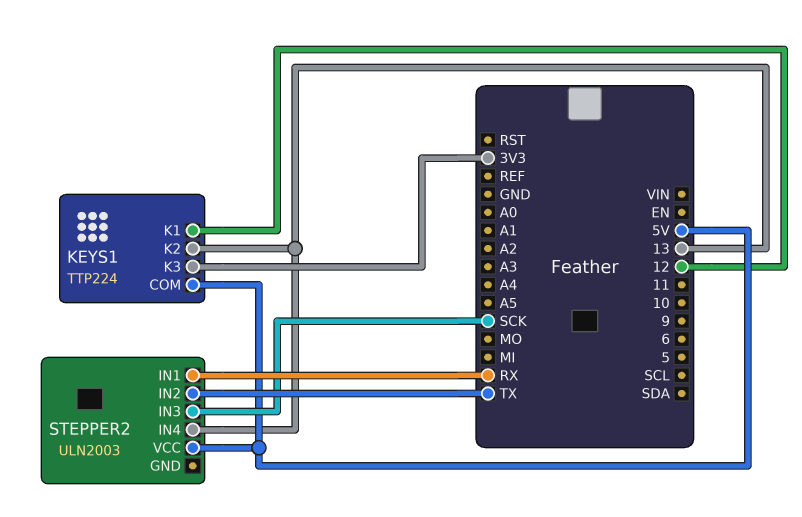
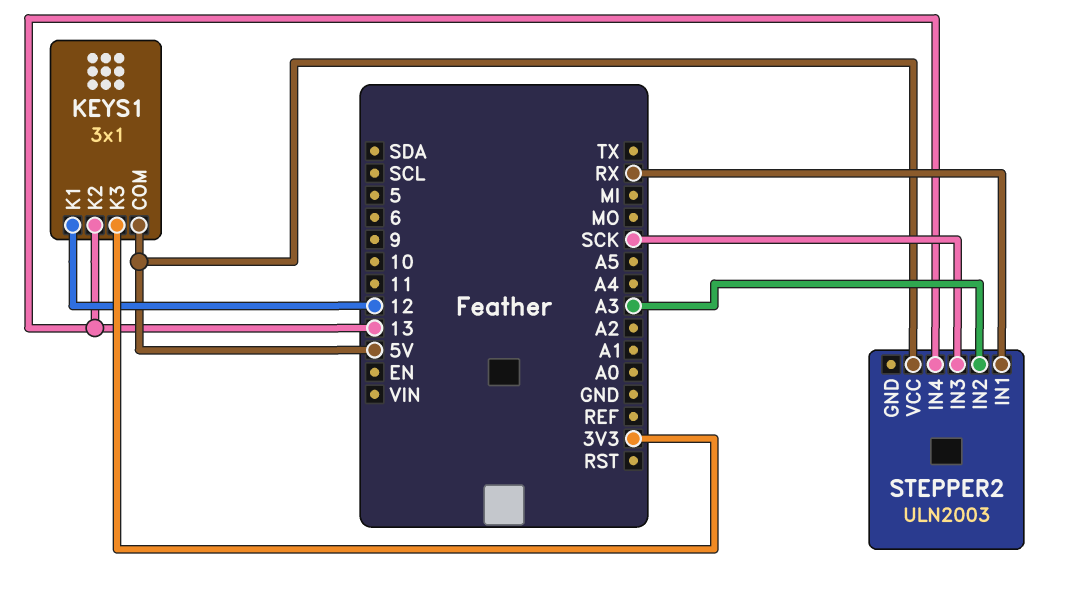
KEYS1: TTP224 -> 3x1
STEPPER2 pin IN2: TX -> A3

